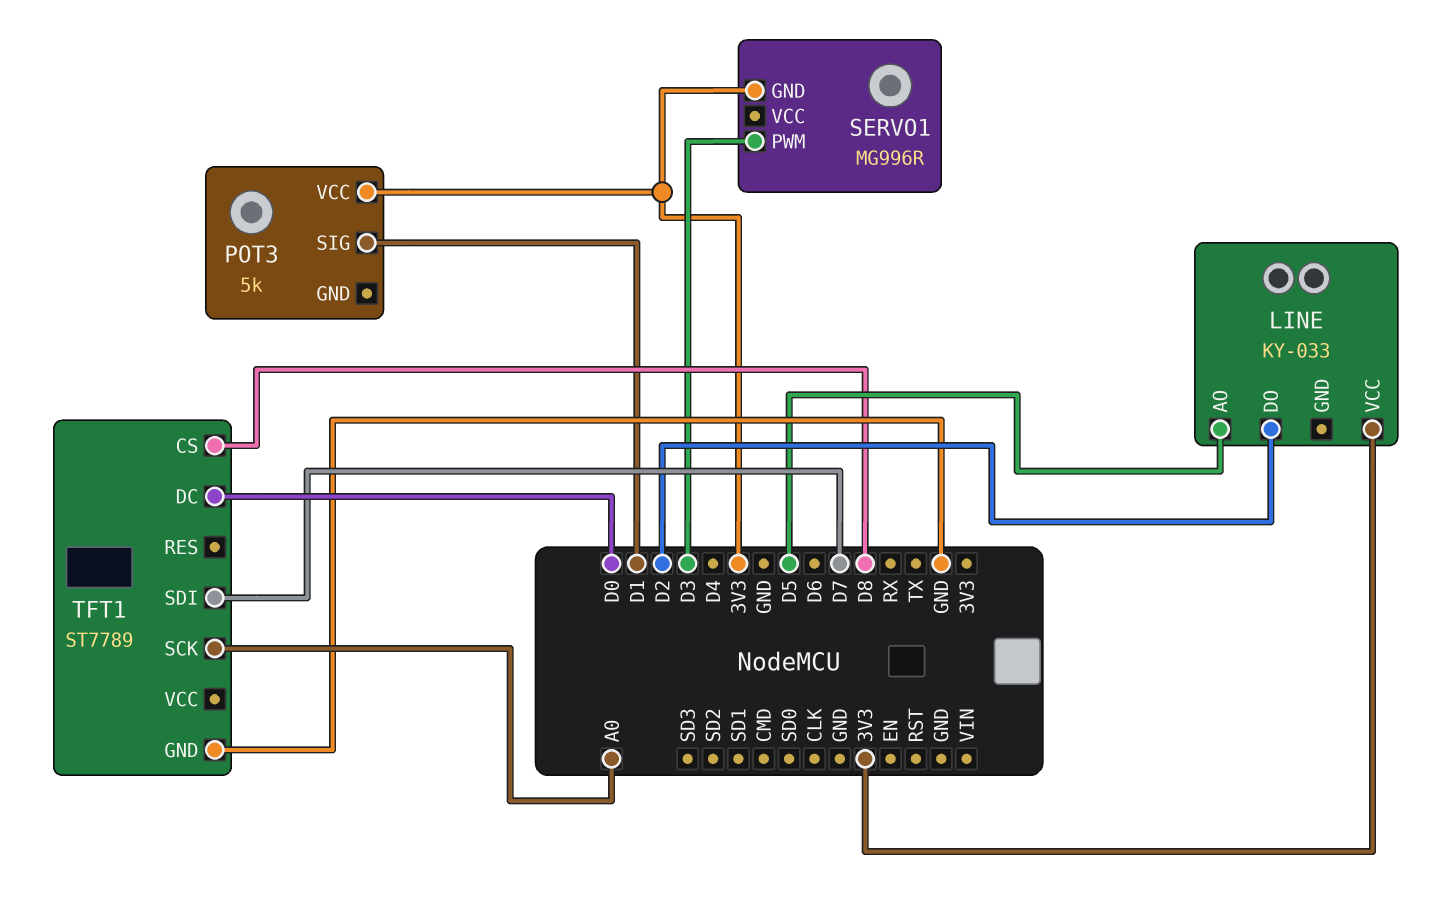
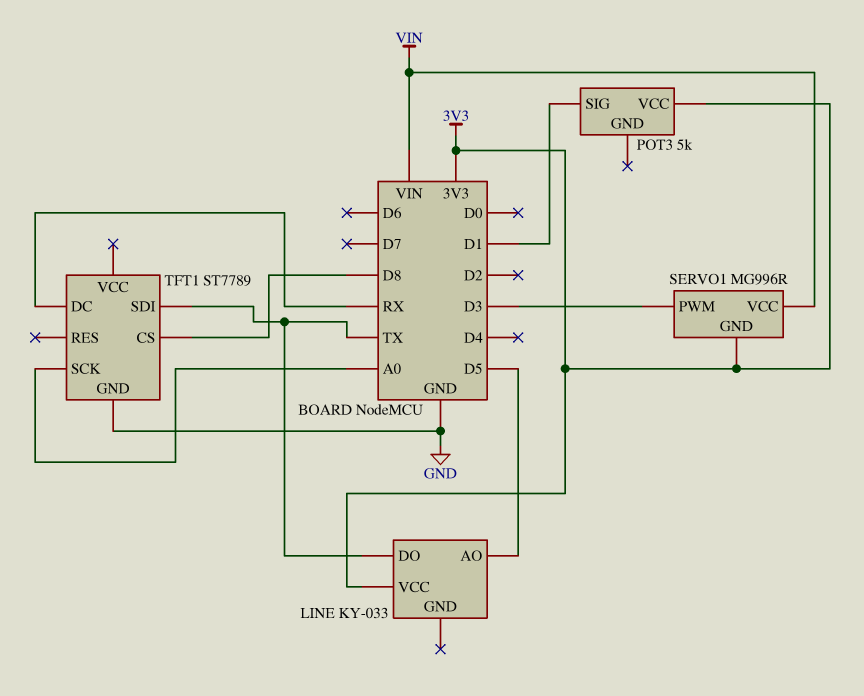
LINE pin DO: D2 -> TX
SERVO1 pin VCC: none -> VIN
TFT1 pin DC: D0 -> RX
TFT1 pin SDI: D7 -> TX

